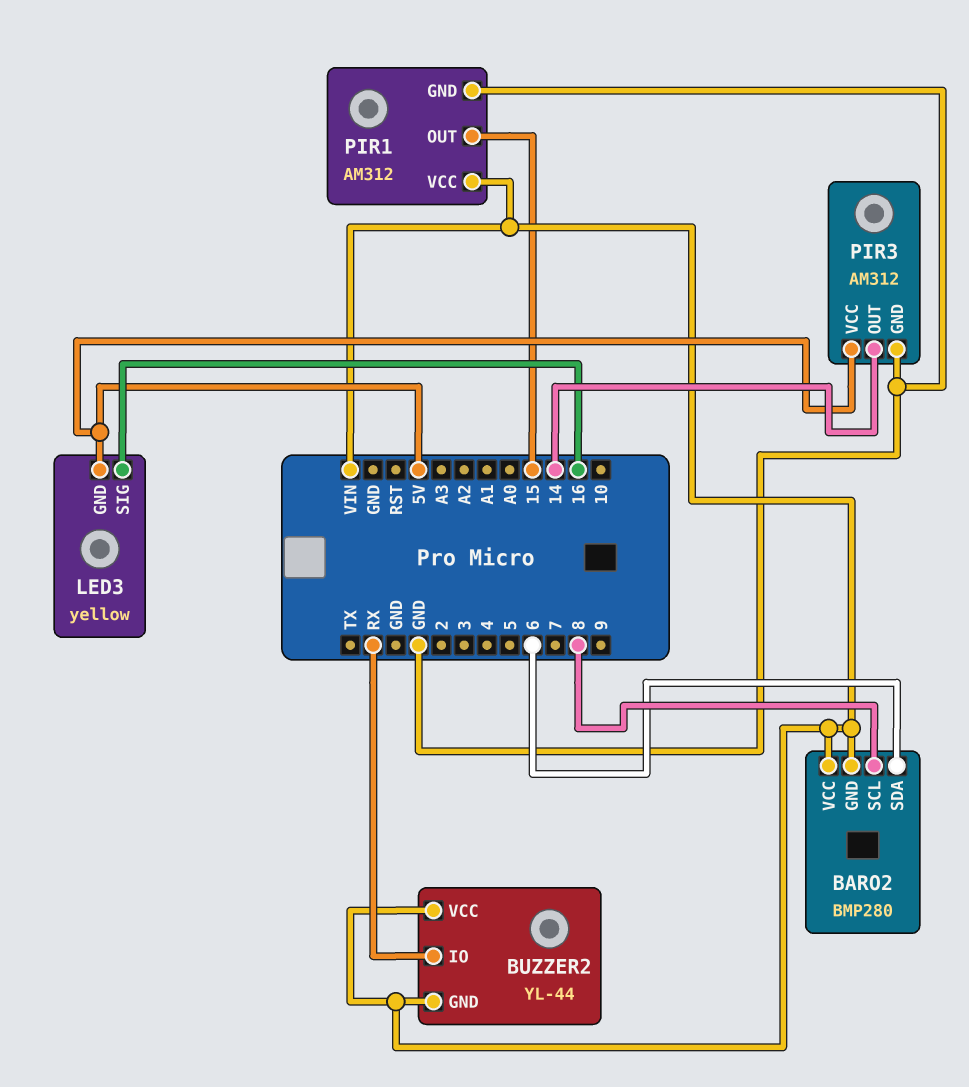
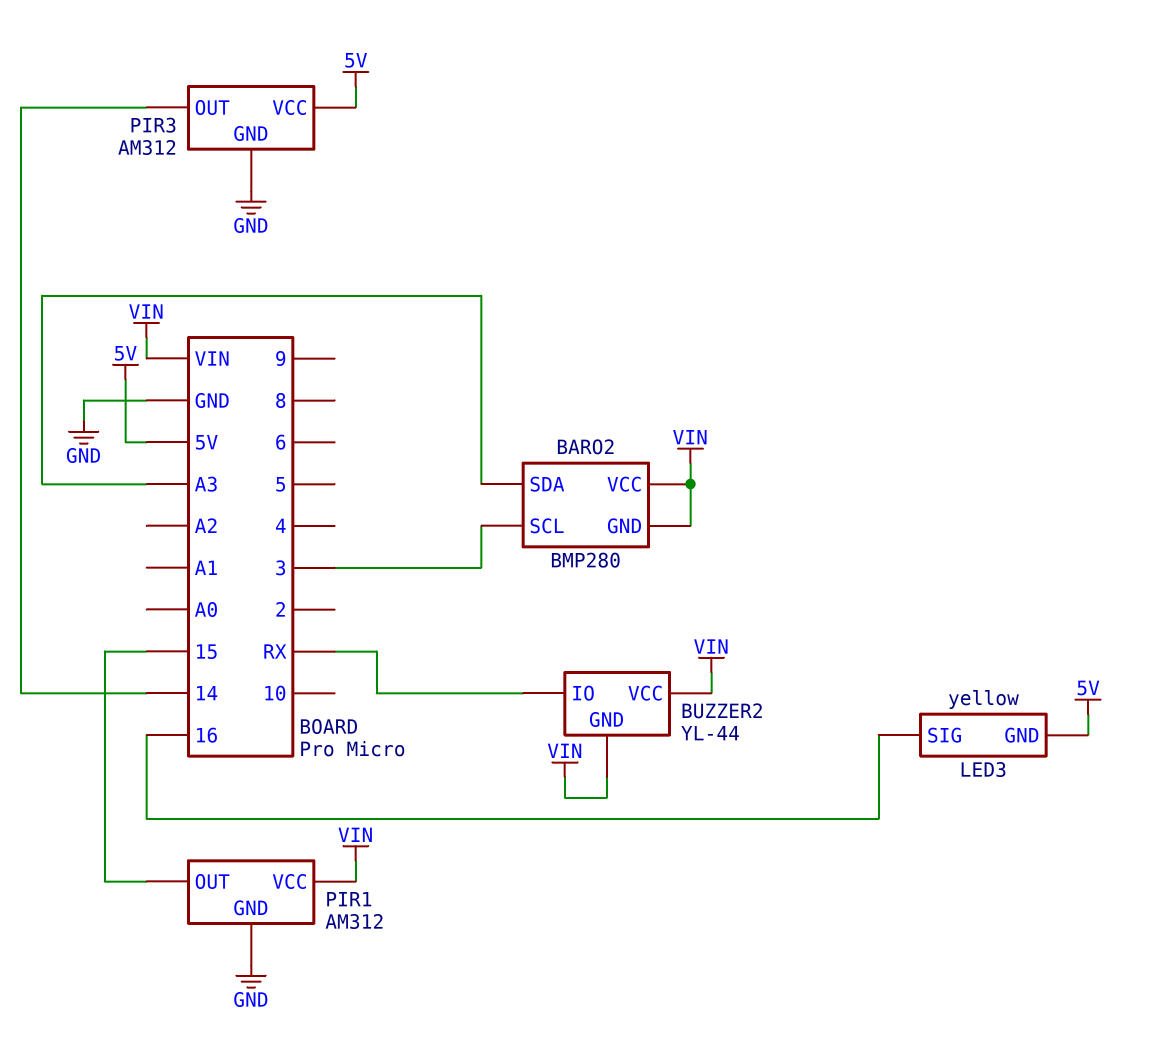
BARO2 pin SCL: 8 -> 3
BARO2 pin SDA: 6 -> A3

